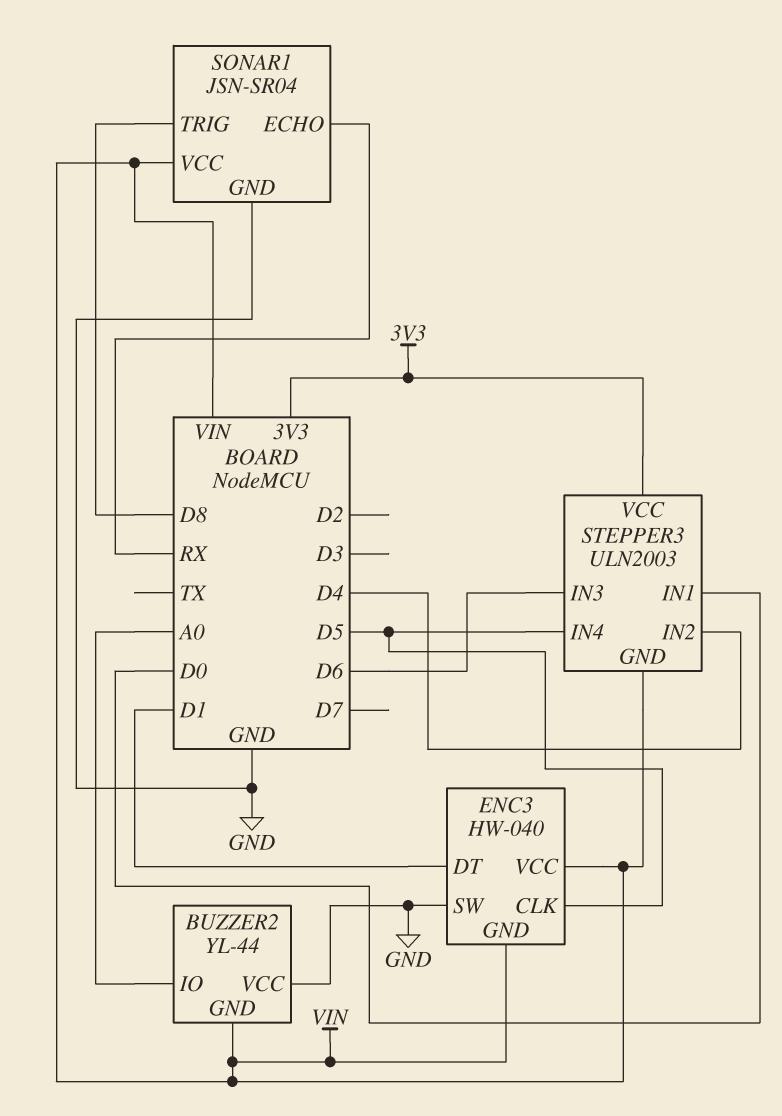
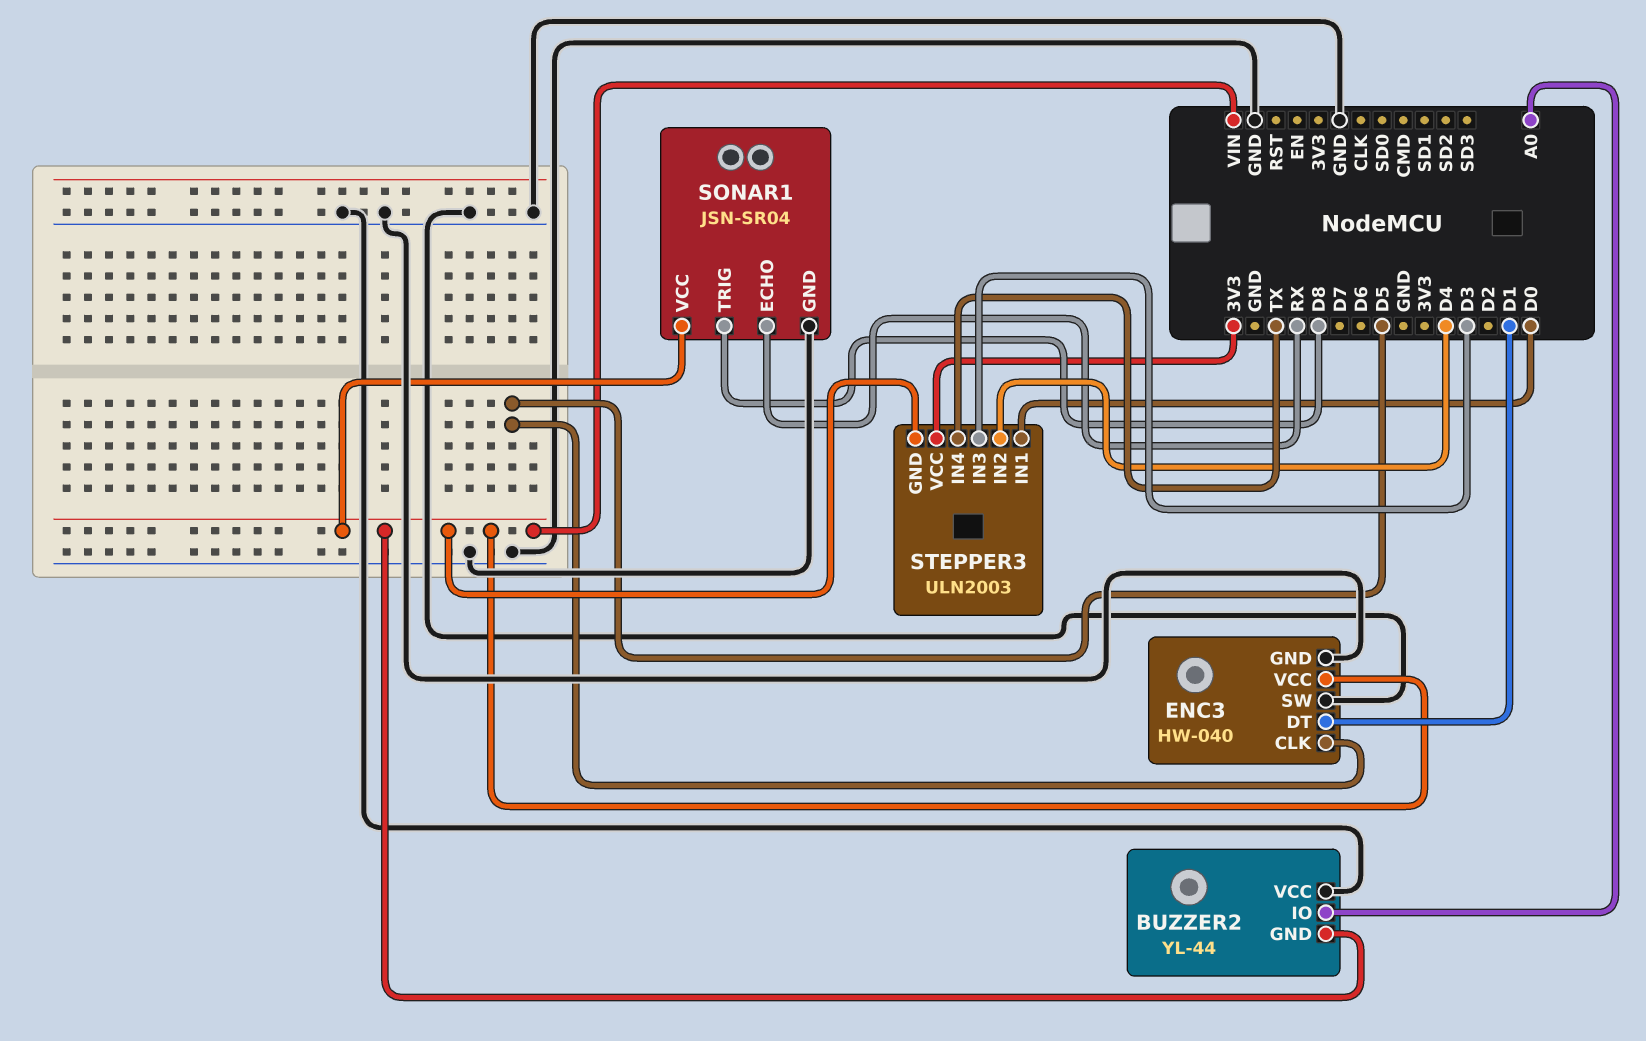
ENC3 pin GND: VIN -> GND
STEPPER3 pin IN3: D6 -> D3
STEPPER3 pin IN4: D5 -> TX

